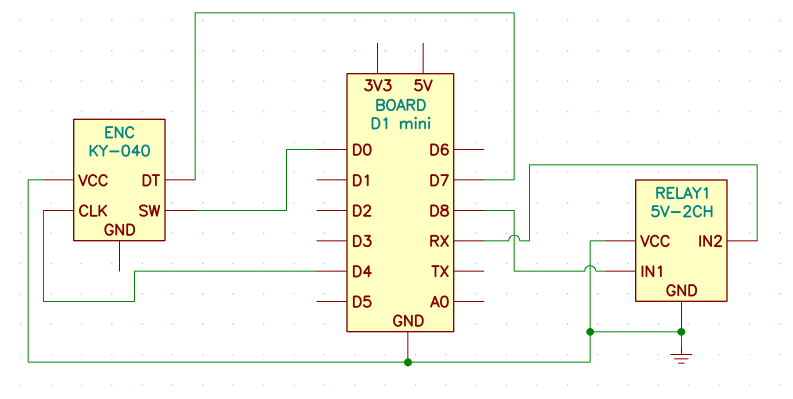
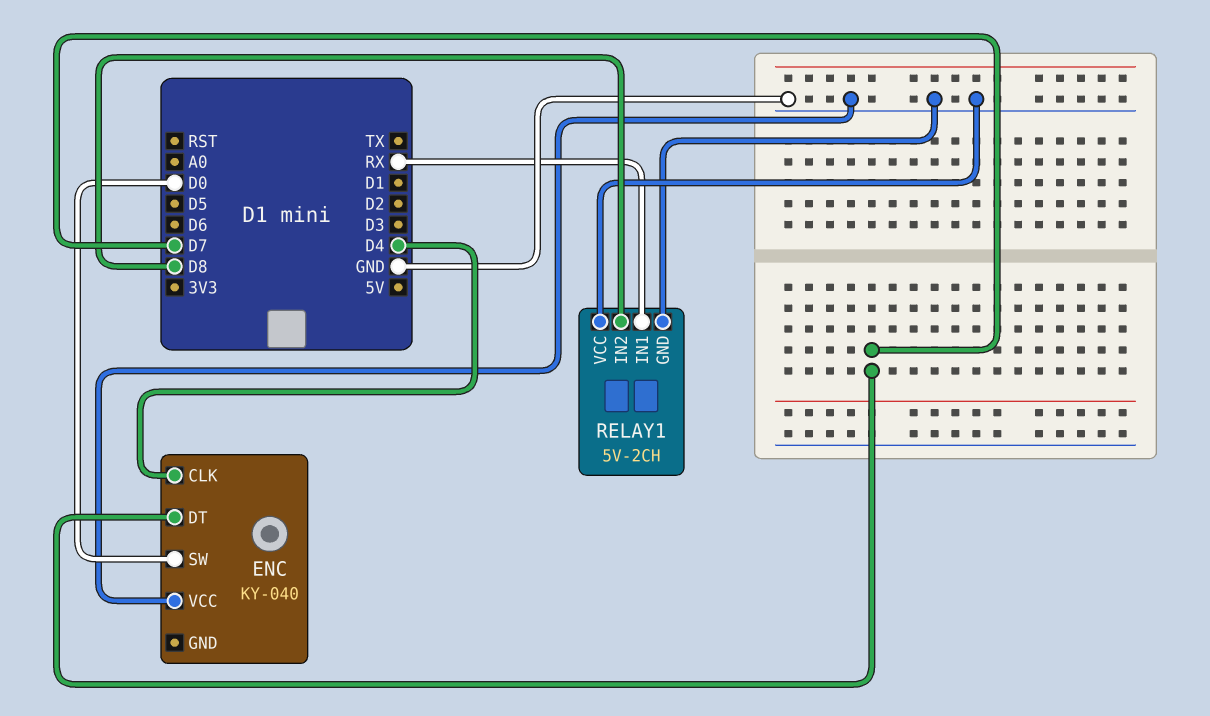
RELAY1 pin IN1: D8 -> RX
RELAY1 pin IN2: RX -> D8

